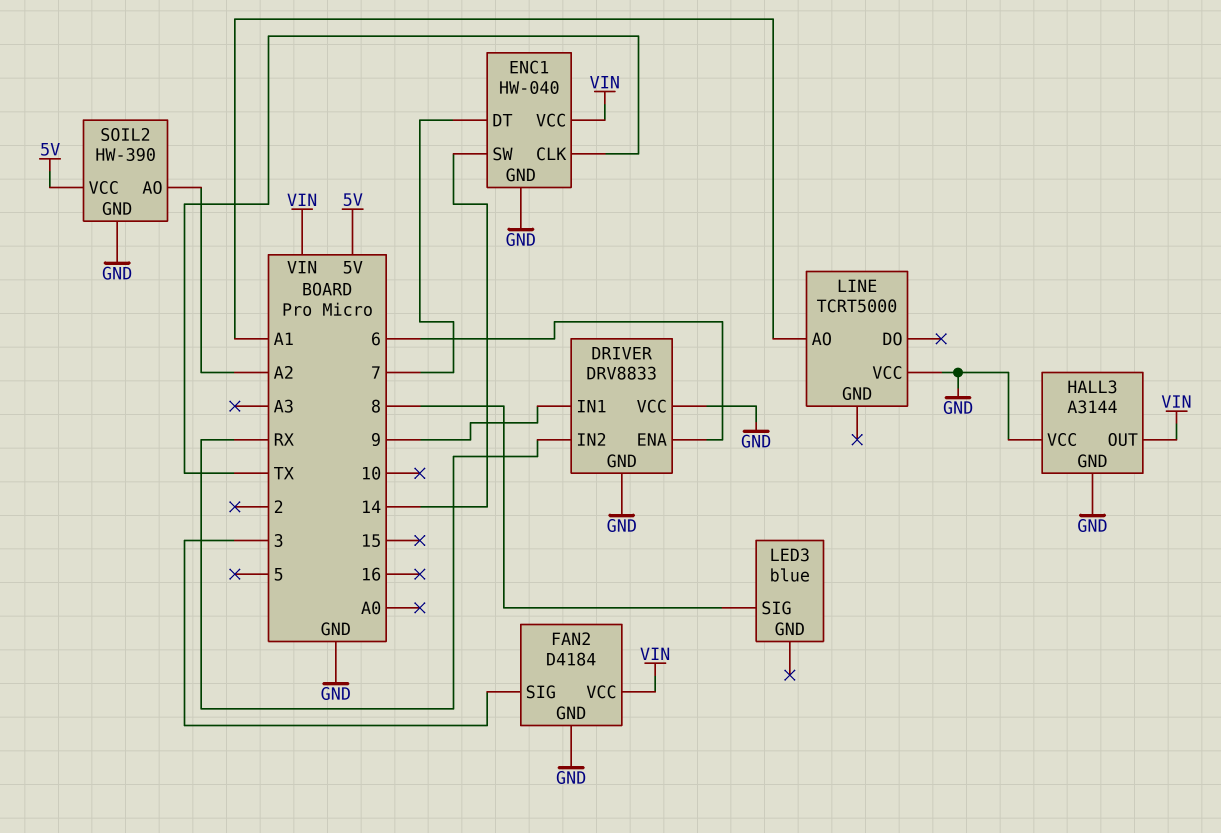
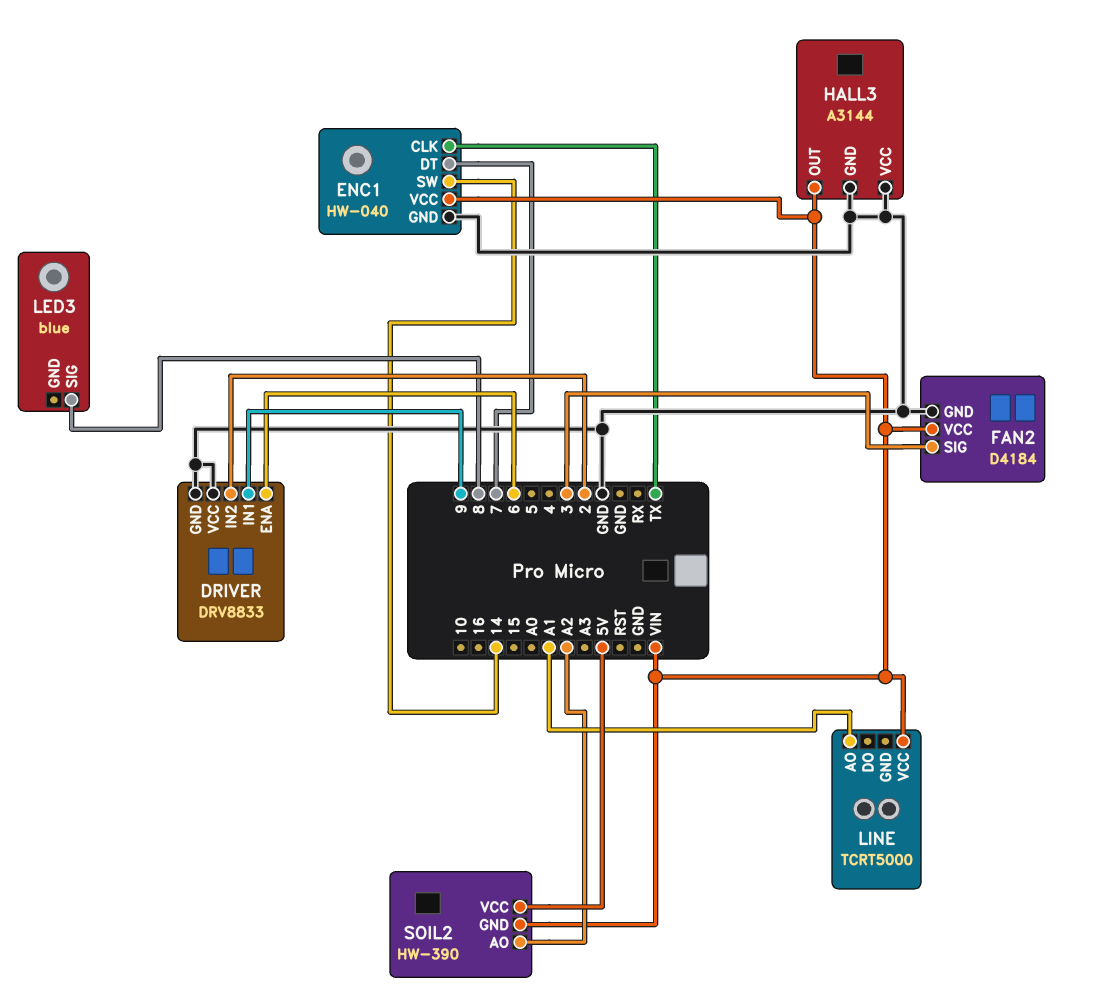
DRIVER pin IN2: RX -> 2
LINE pin VCC: GND -> VIN
SOIL2 pin GND: GND -> VIN

